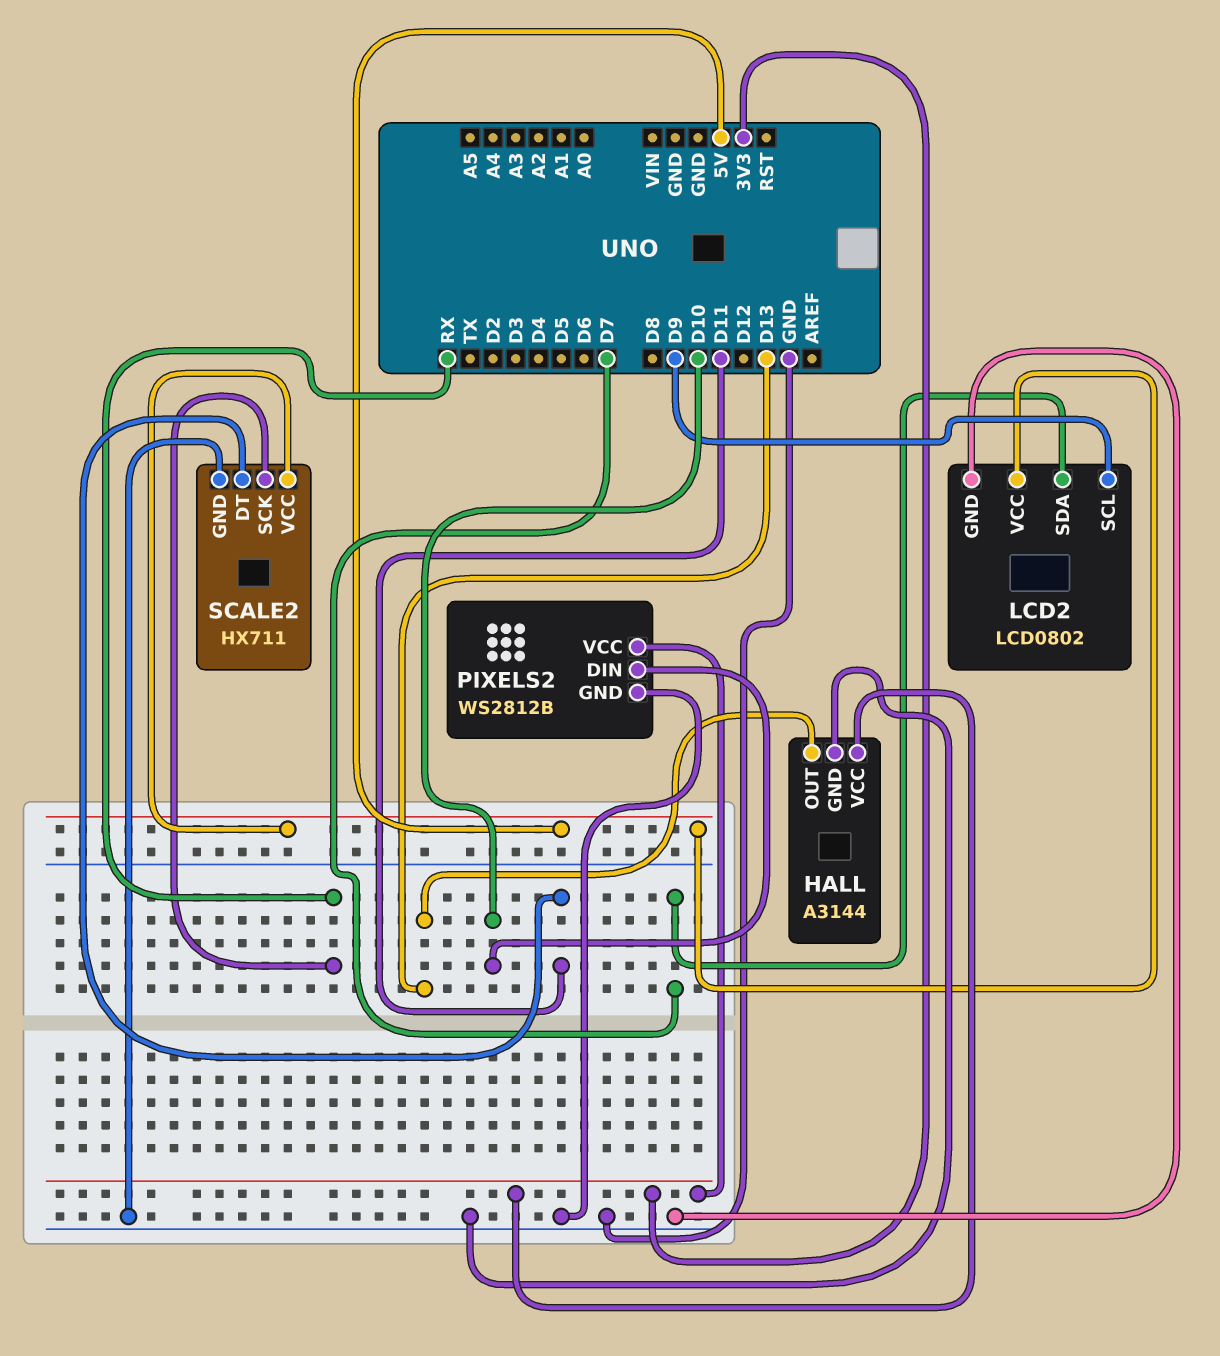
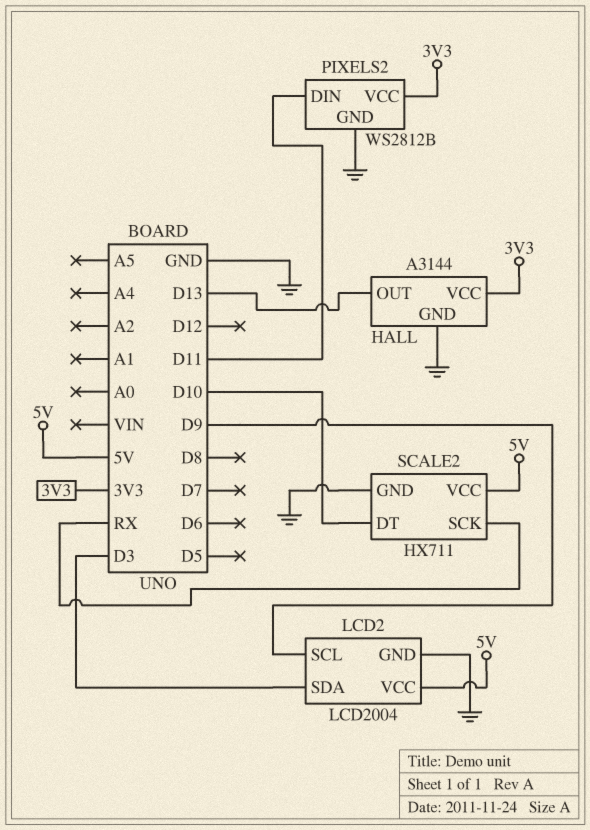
LCD2: LCD0802 -> LCD2004
LCD2 pin SDA: D7 -> D3
PIXELS2 pin DIN: D10 -> D11
SCALE2 pin DT: D11 -> D10

